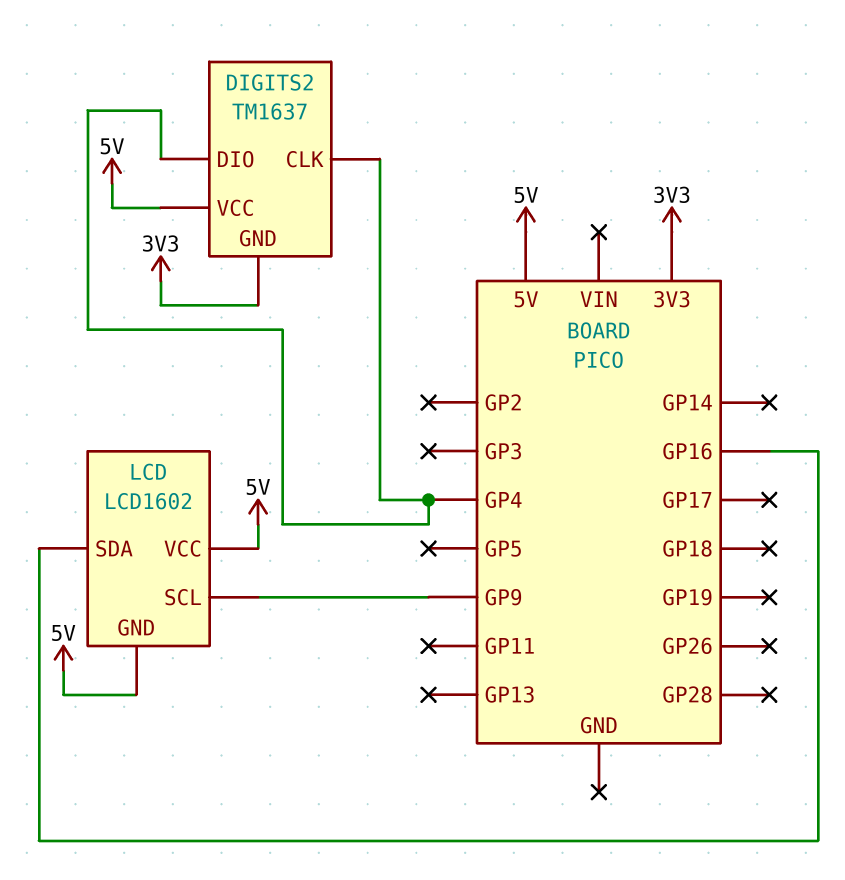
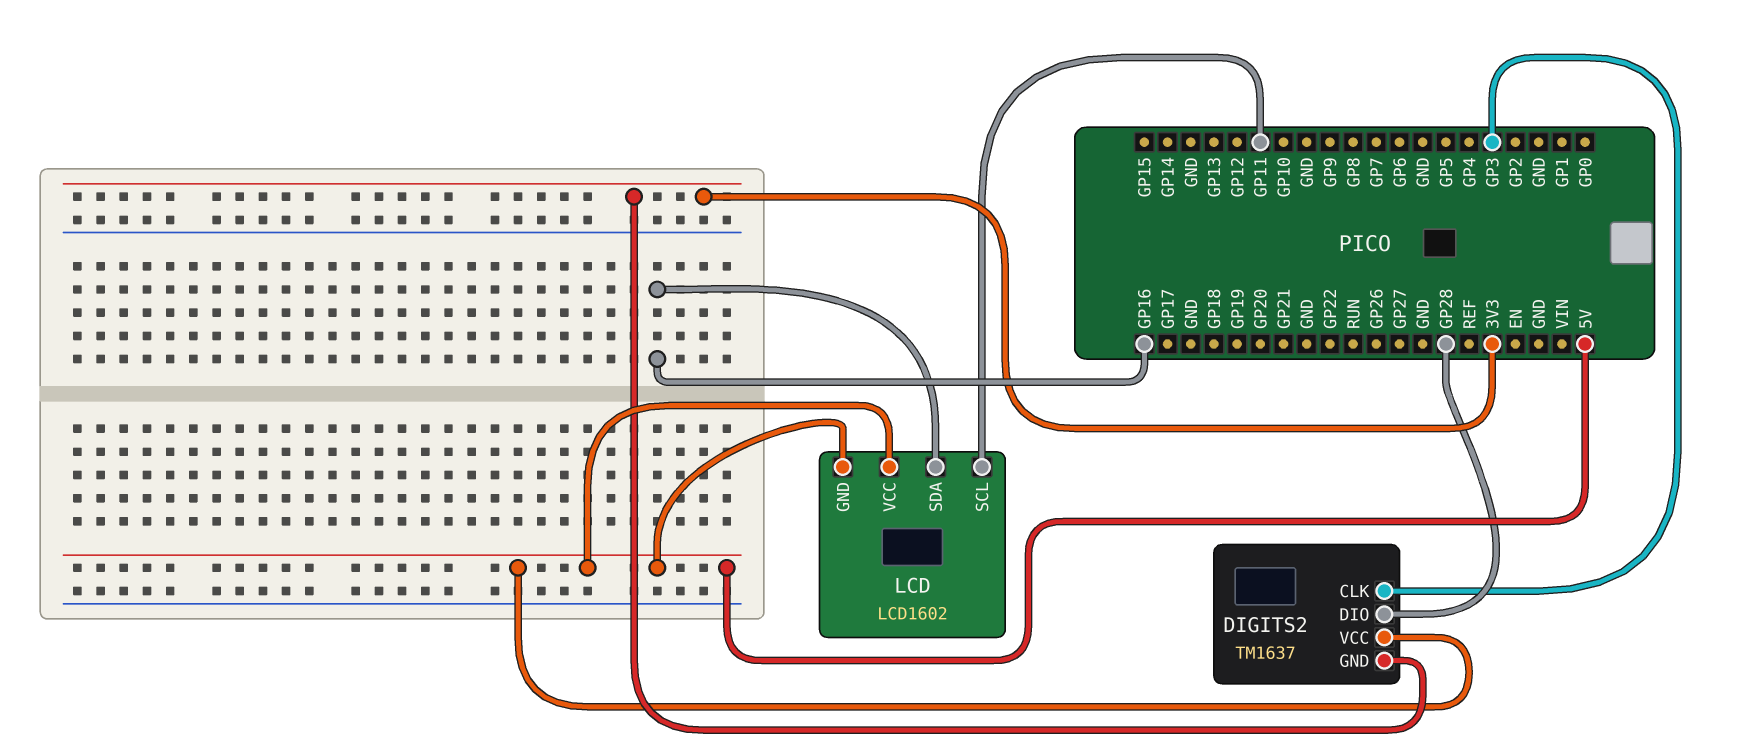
DIGITS2 pin CLK: GP4 -> GP3
DIGITS2 pin DIO: GP4 -> GP28
LCD pin SCL: GP9 -> GP11

